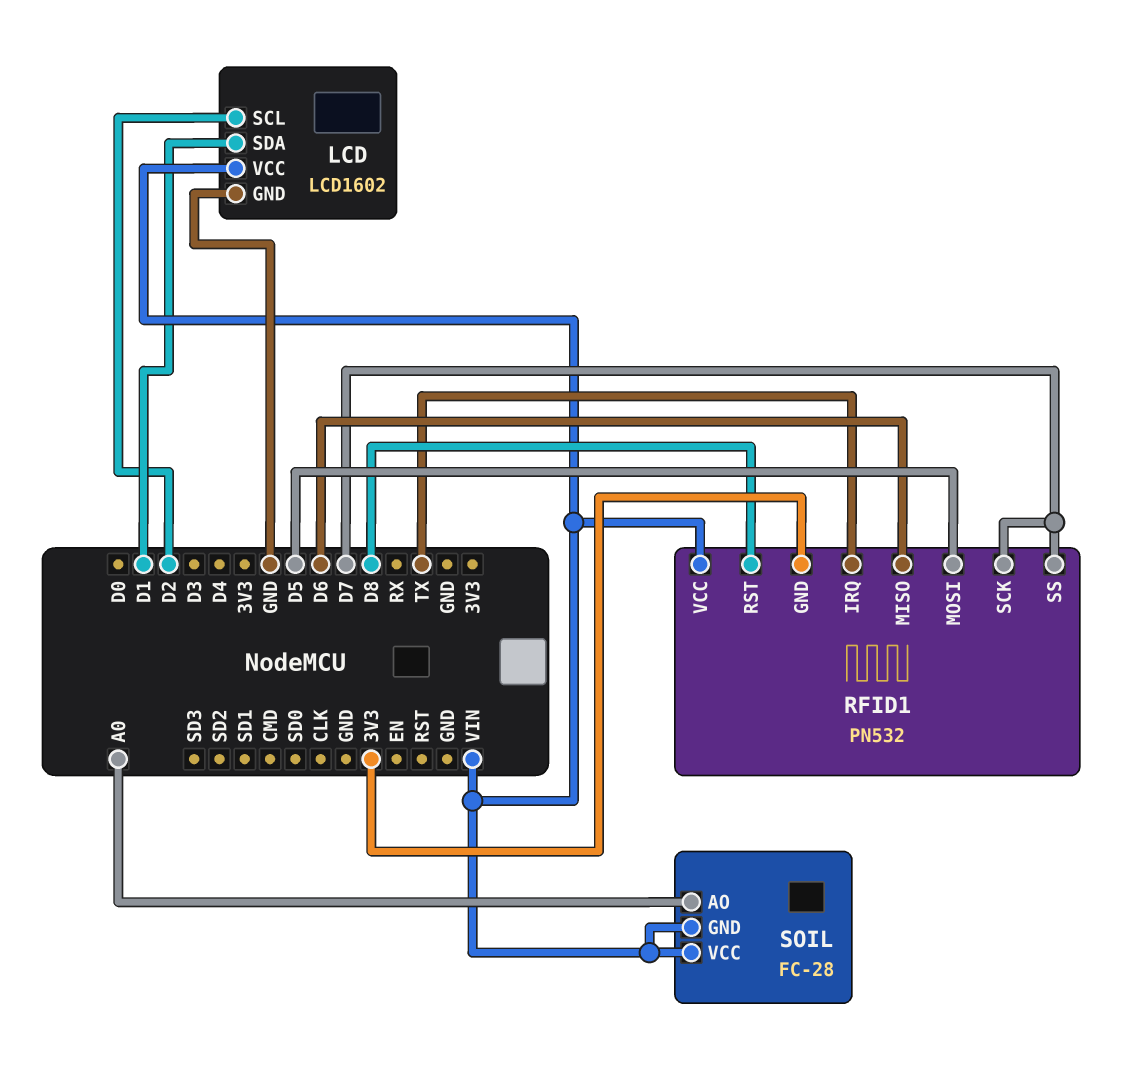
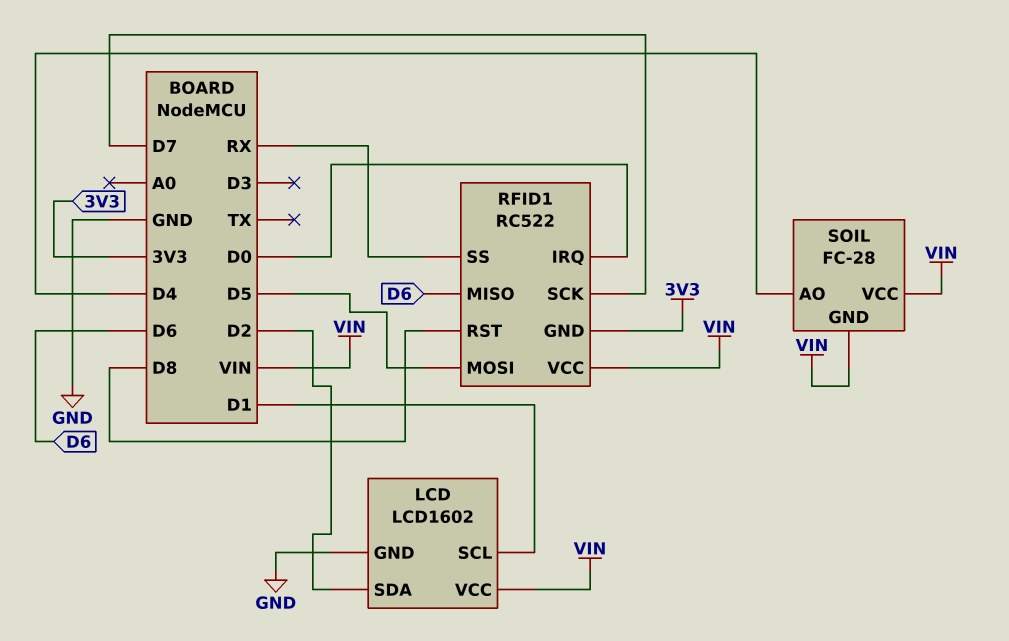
LCD pin SCL: D2 -> D1
LCD pin SDA: D1 -> D2
RFID1: PN532 -> RC522
RFID1 pin IRQ: TX -> D0
RFID1 pin SS: D7 -> RX
SOIL pin AO: A0 -> D4

